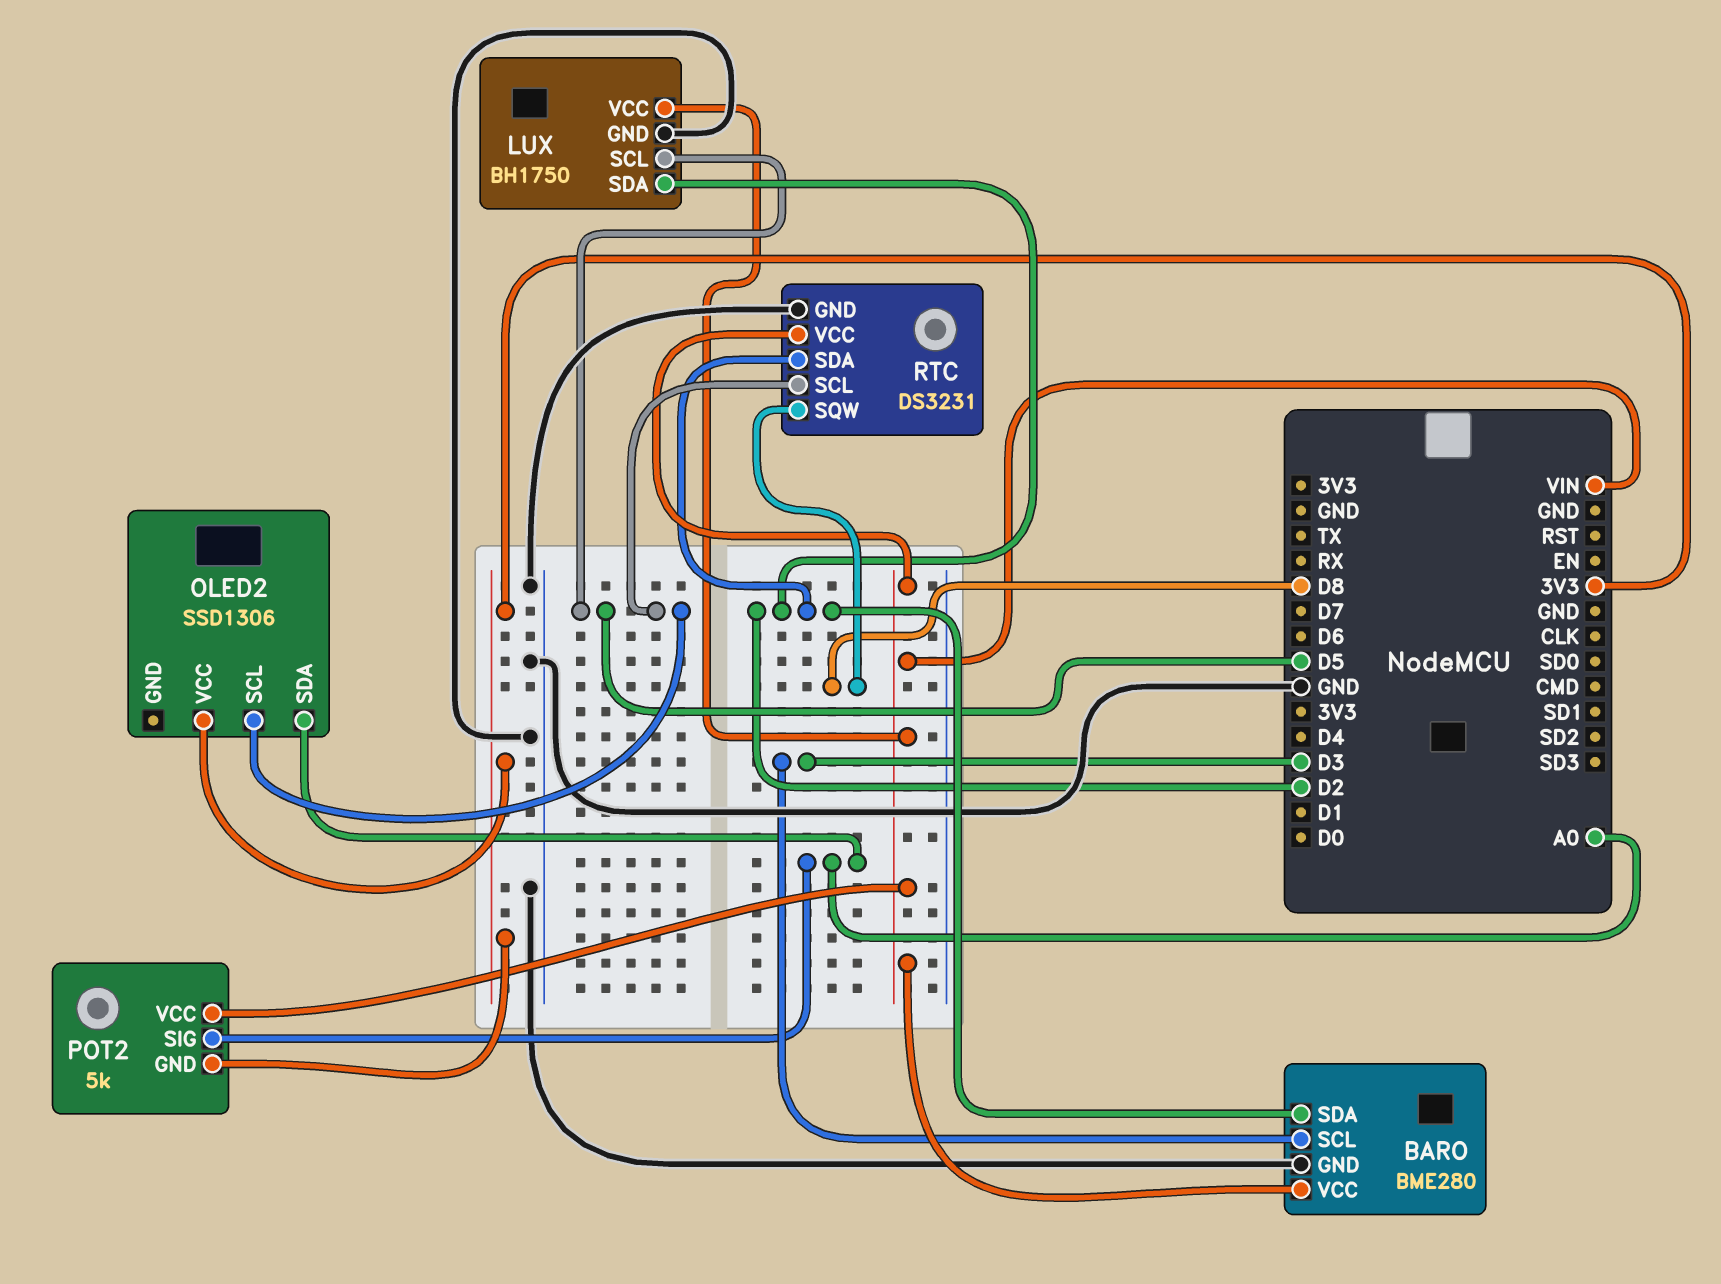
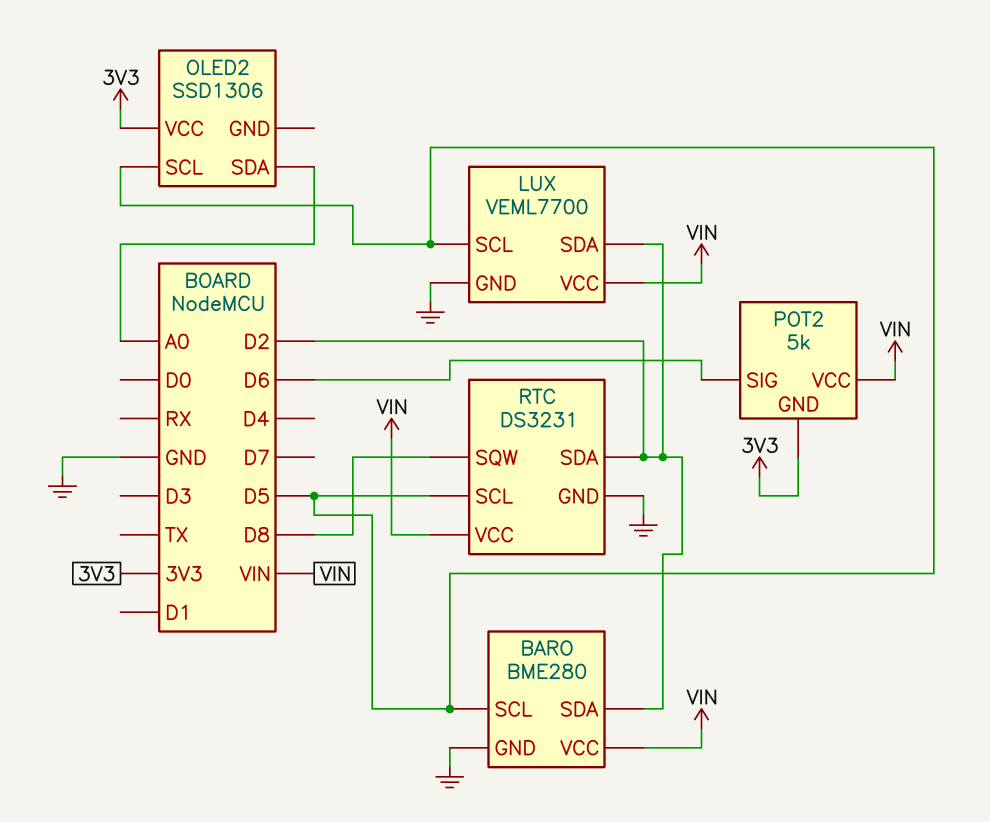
BARO pin SCL: D3 -> D5
LUX: BH1750 -> VEML7700
POT2 pin SIG: A0 -> D6

